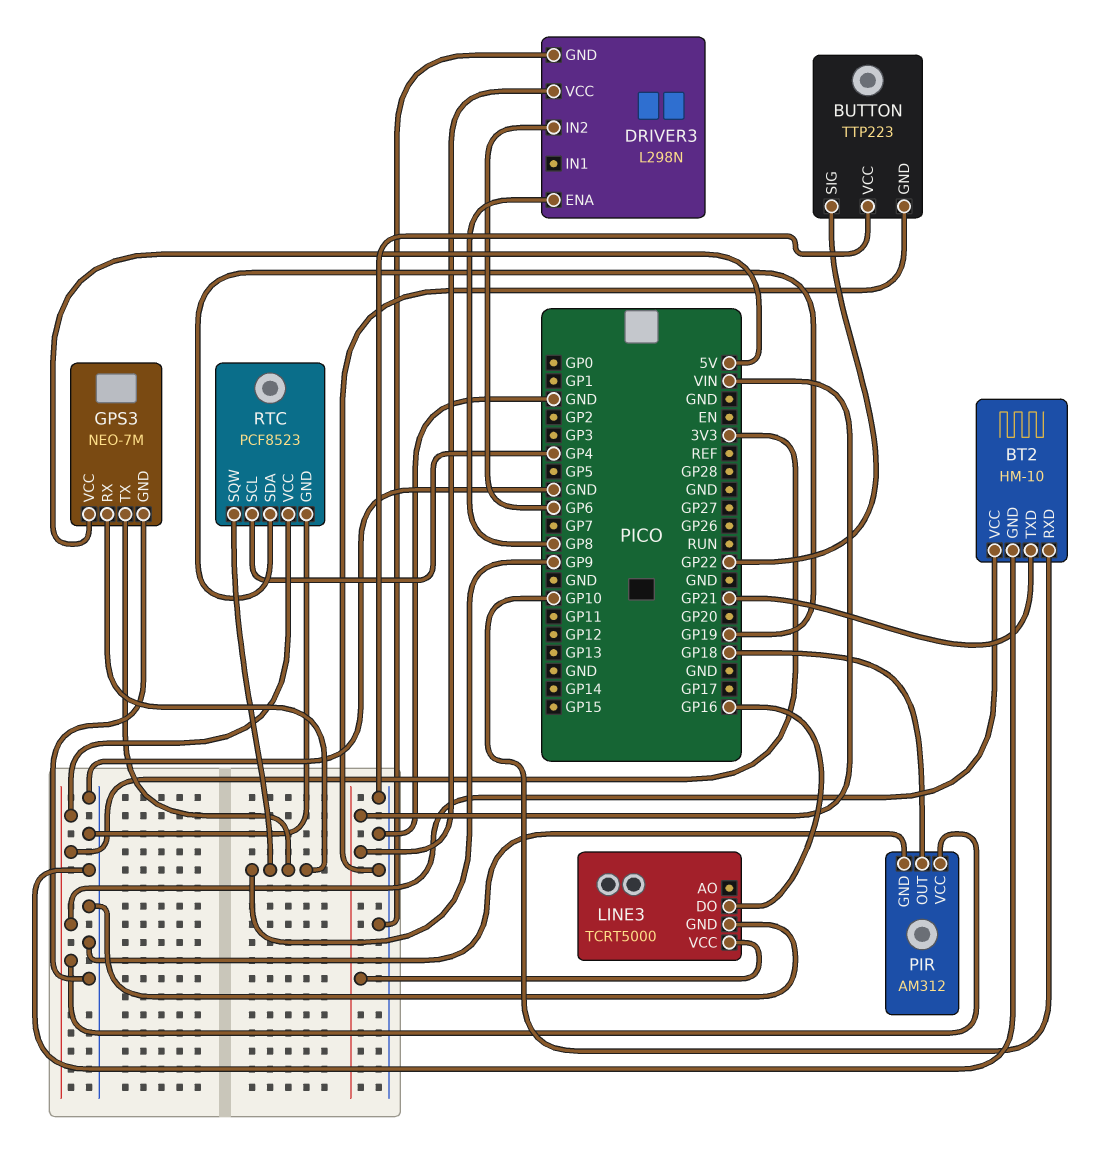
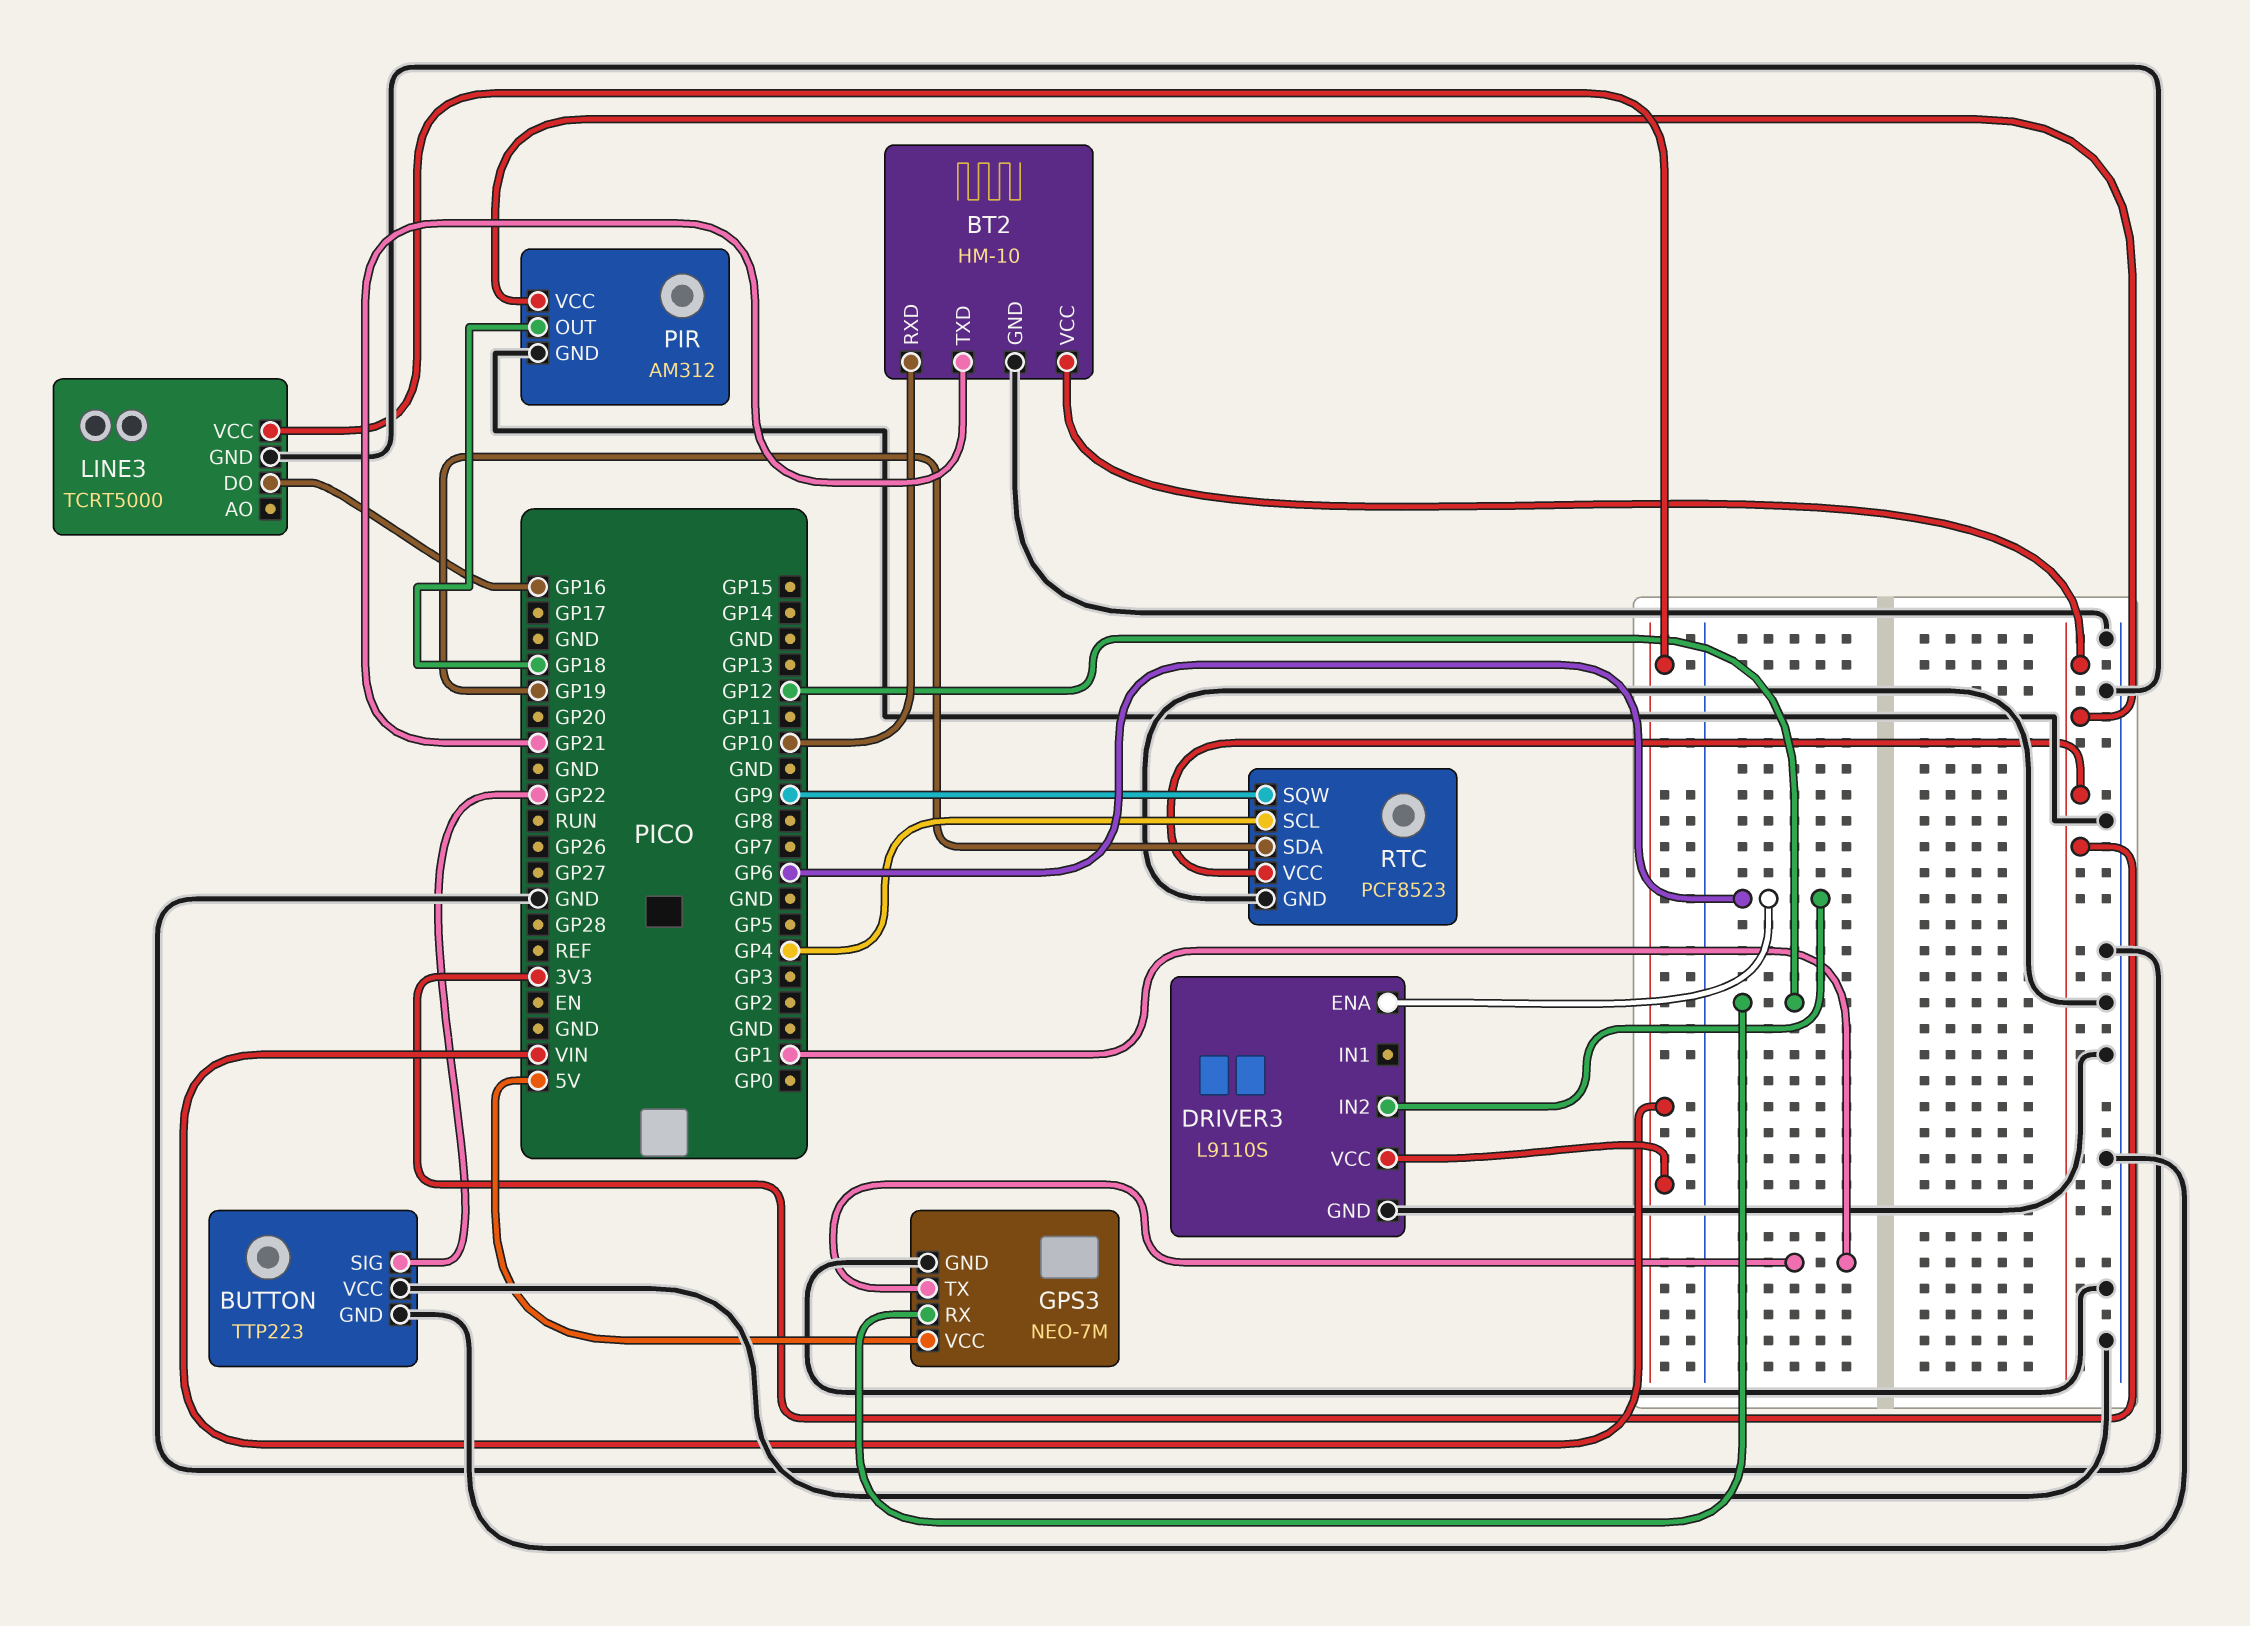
DRIVER3: L298N -> L9110S
DRIVER3 pin ENA: GP8 -> GP6
GPS3 pin RX: GP9 -> GP12
GPS3 pin TX: GP9 -> GP1

